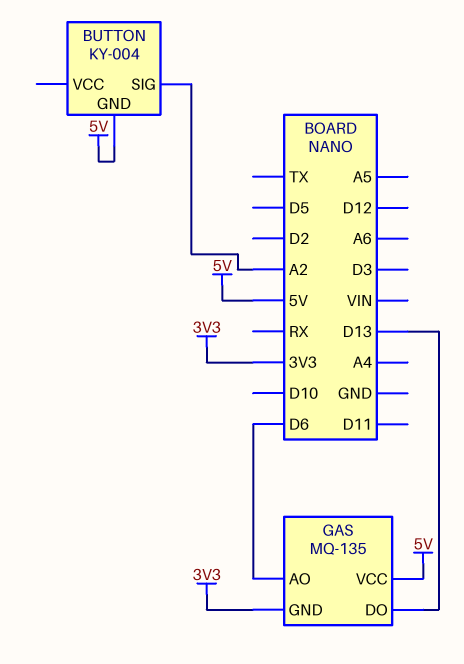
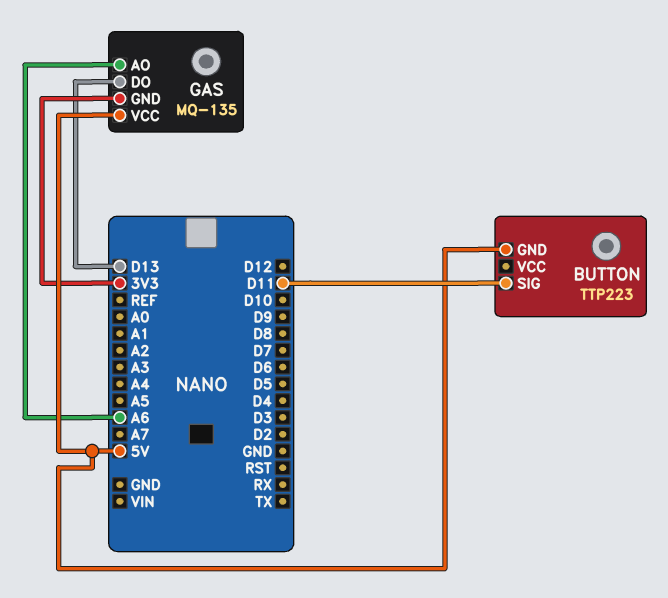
BUTTON: KY-004 -> TTP223
BUTTON pin SIG: A2 -> D11
GAS pin AO: D6 -> A6

